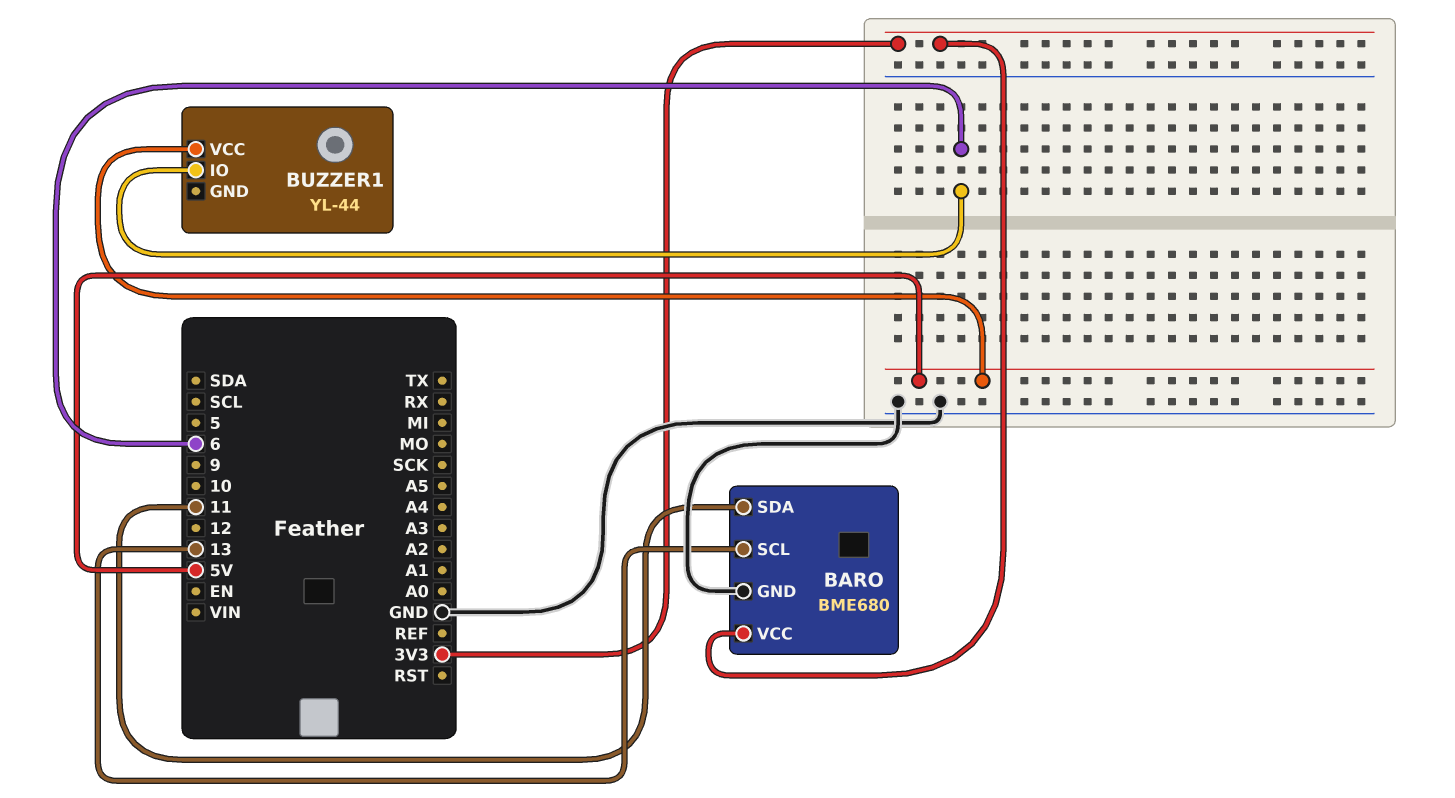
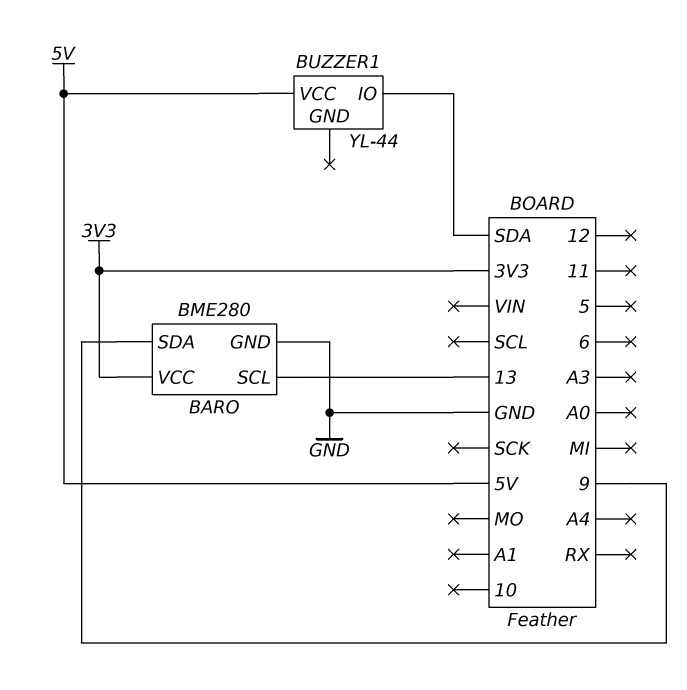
BARO: BME680 -> BME280
BARO pin SDA: 11 -> 9
BUZZER1 pin IO: 6 -> SDA

